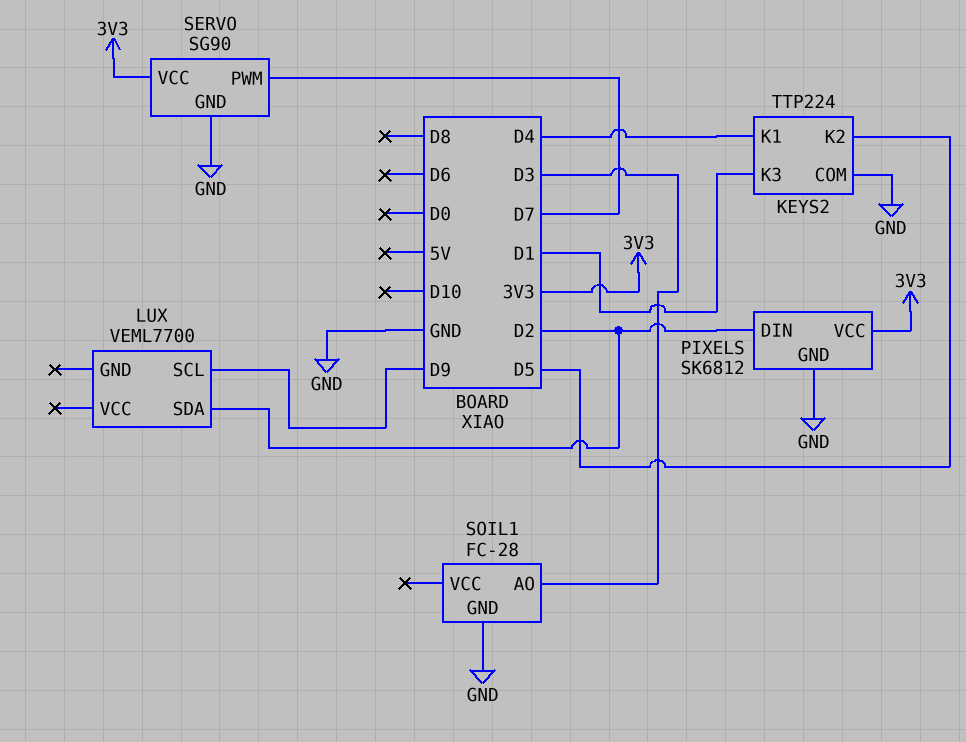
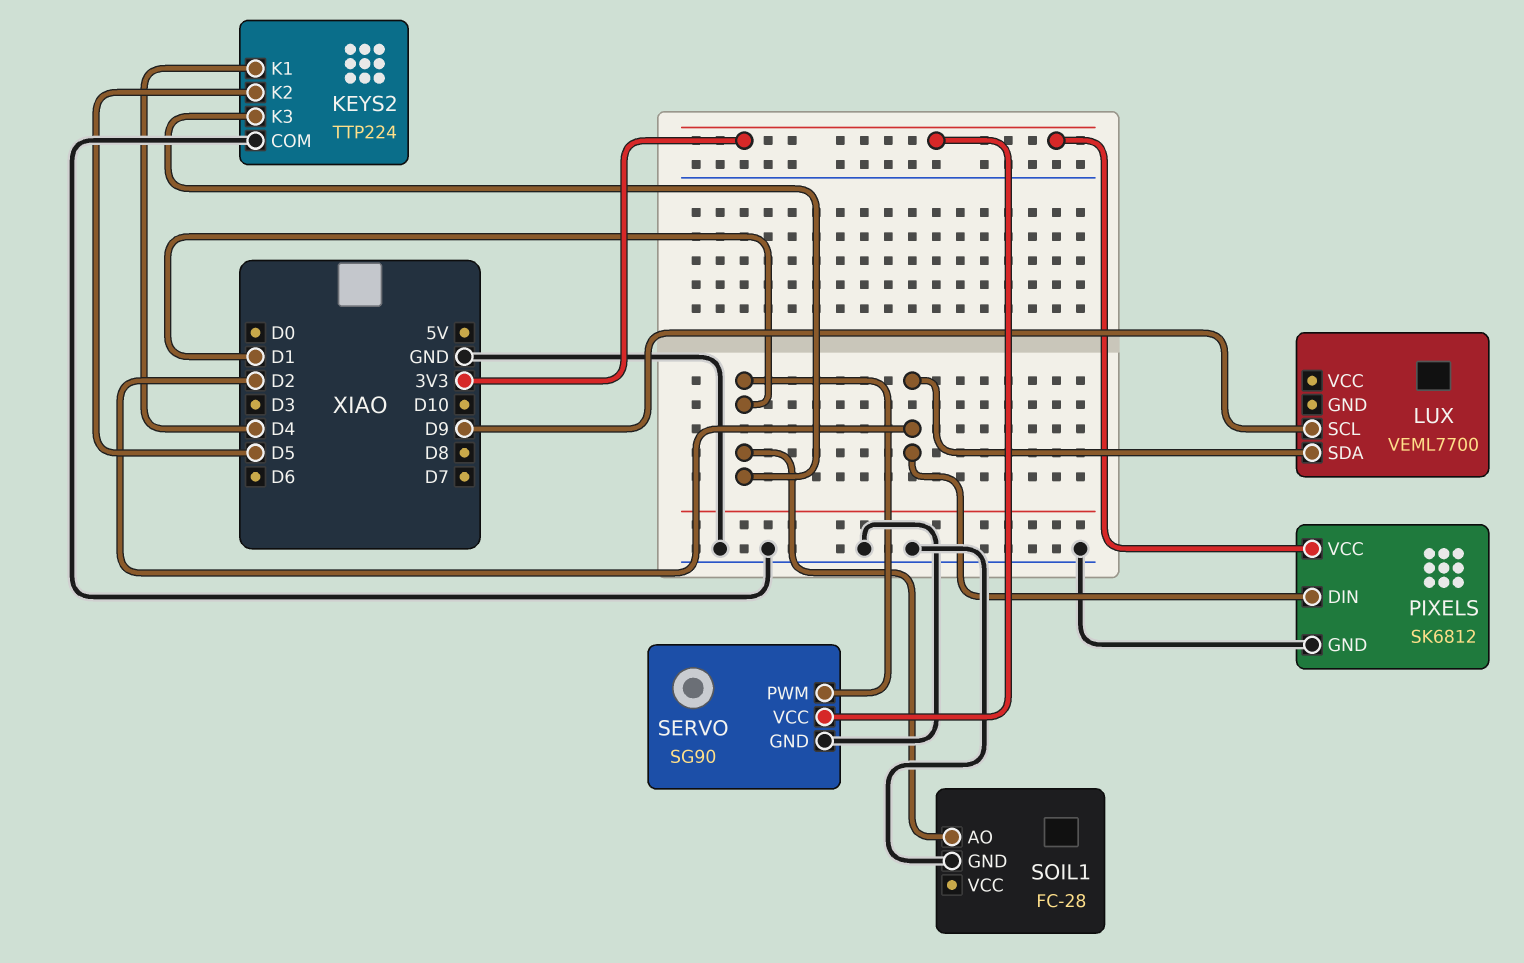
SERVO pin PWM: D7 -> D1
SOIL1 pin AO: D3 -> D1

